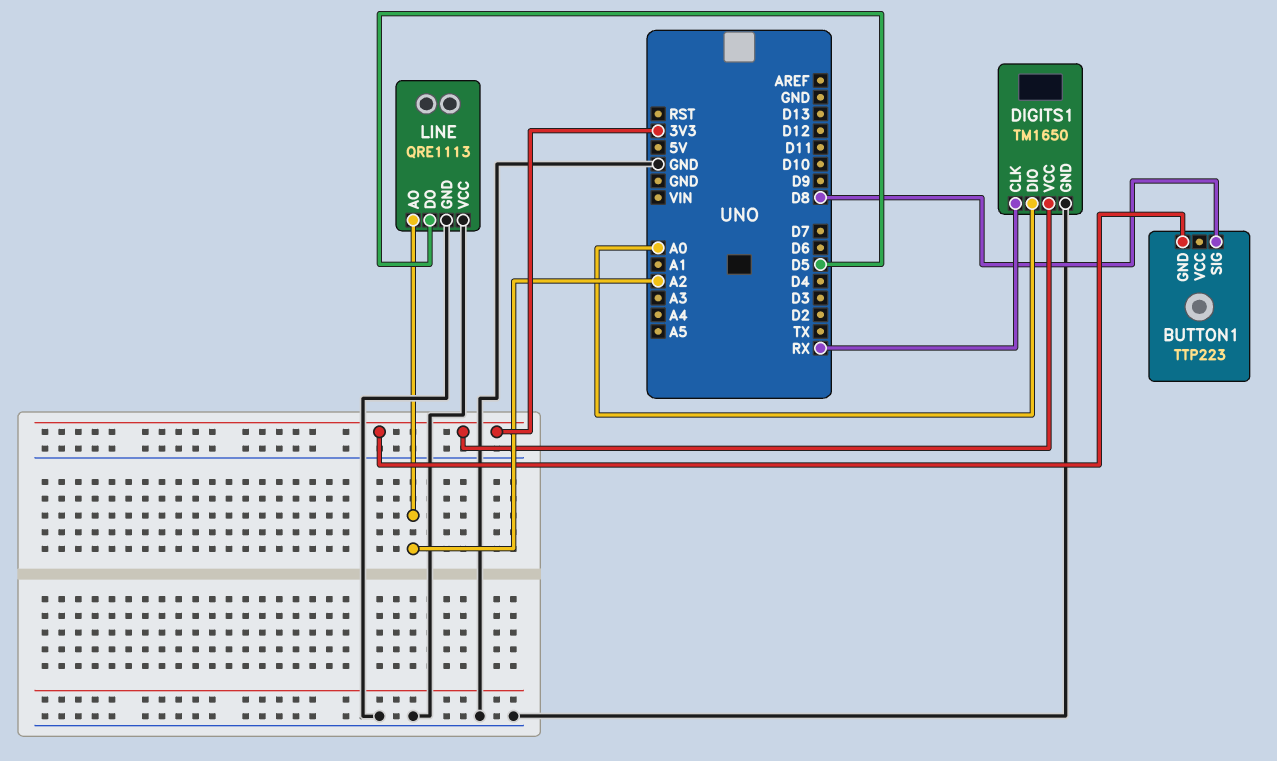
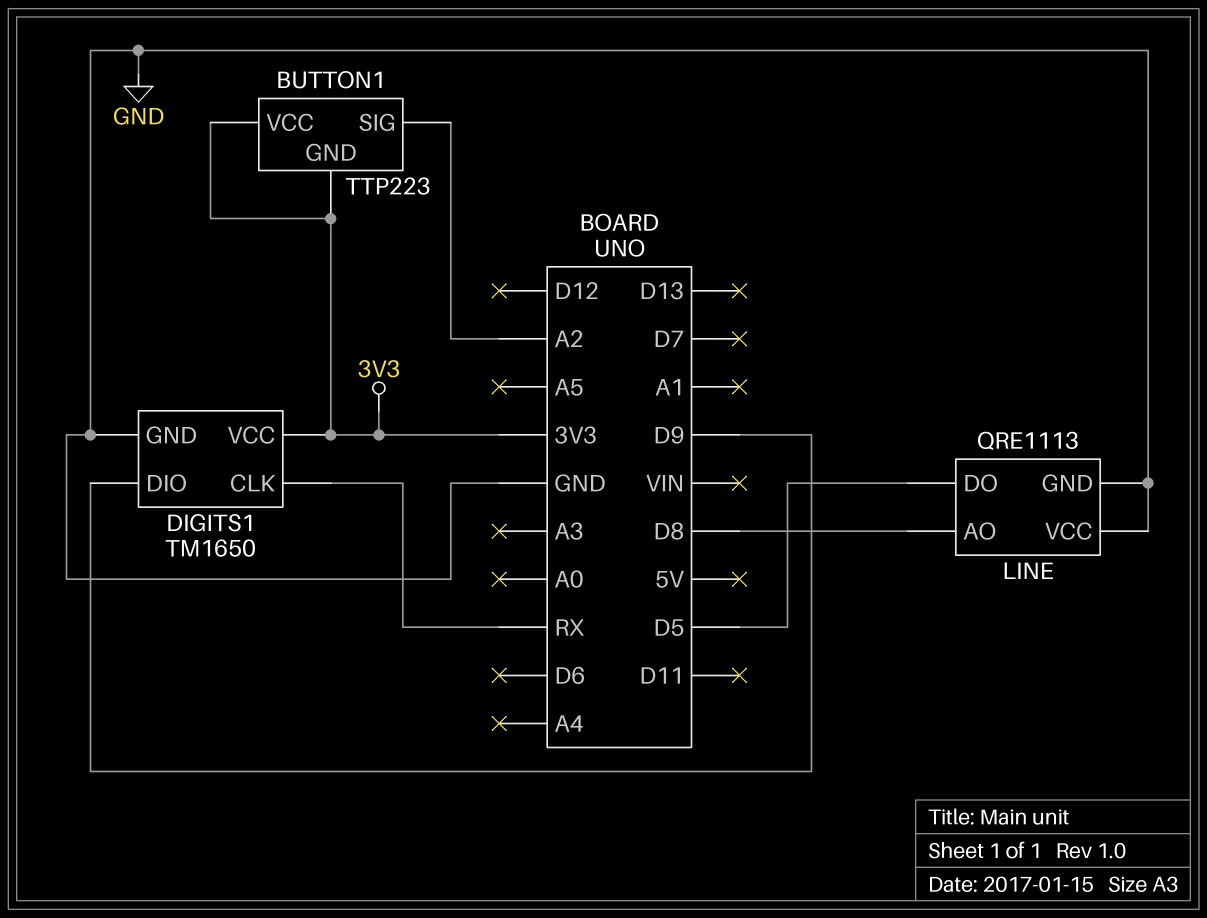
BUTTON1 pin SIG: D8 -> A2
BUTTON1 pin VCC: none -> 3V3
DIGITS1 pin DIO: A0 -> D9
LINE pin AO: A2 -> D8

